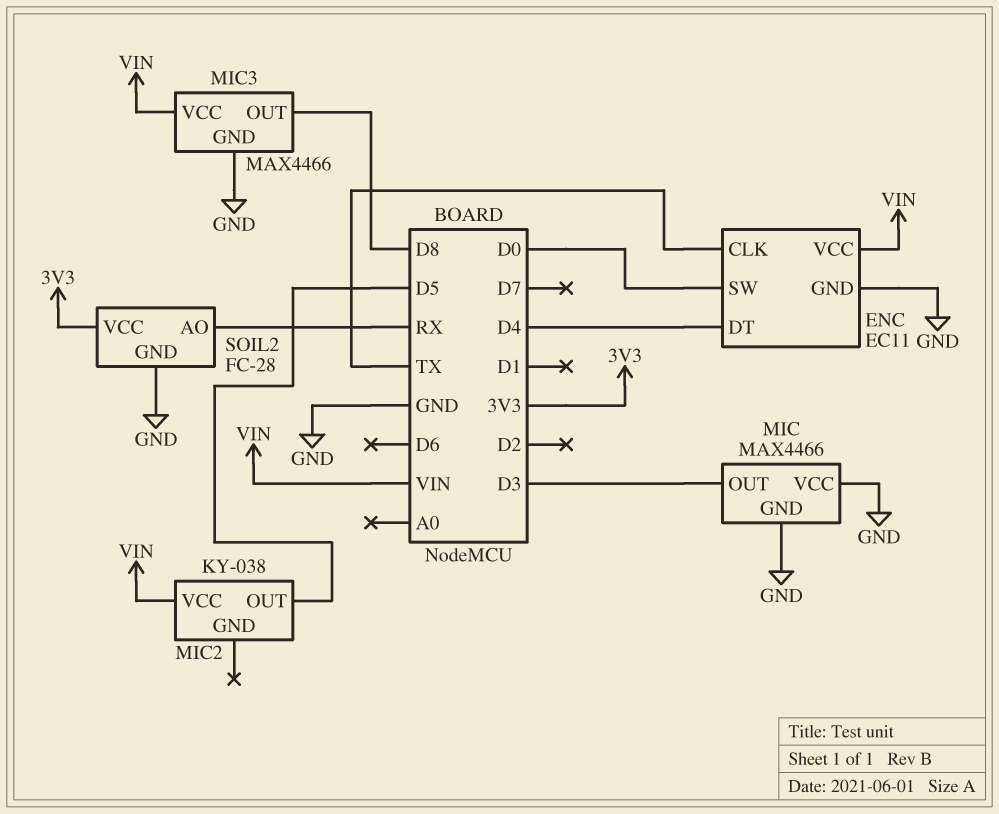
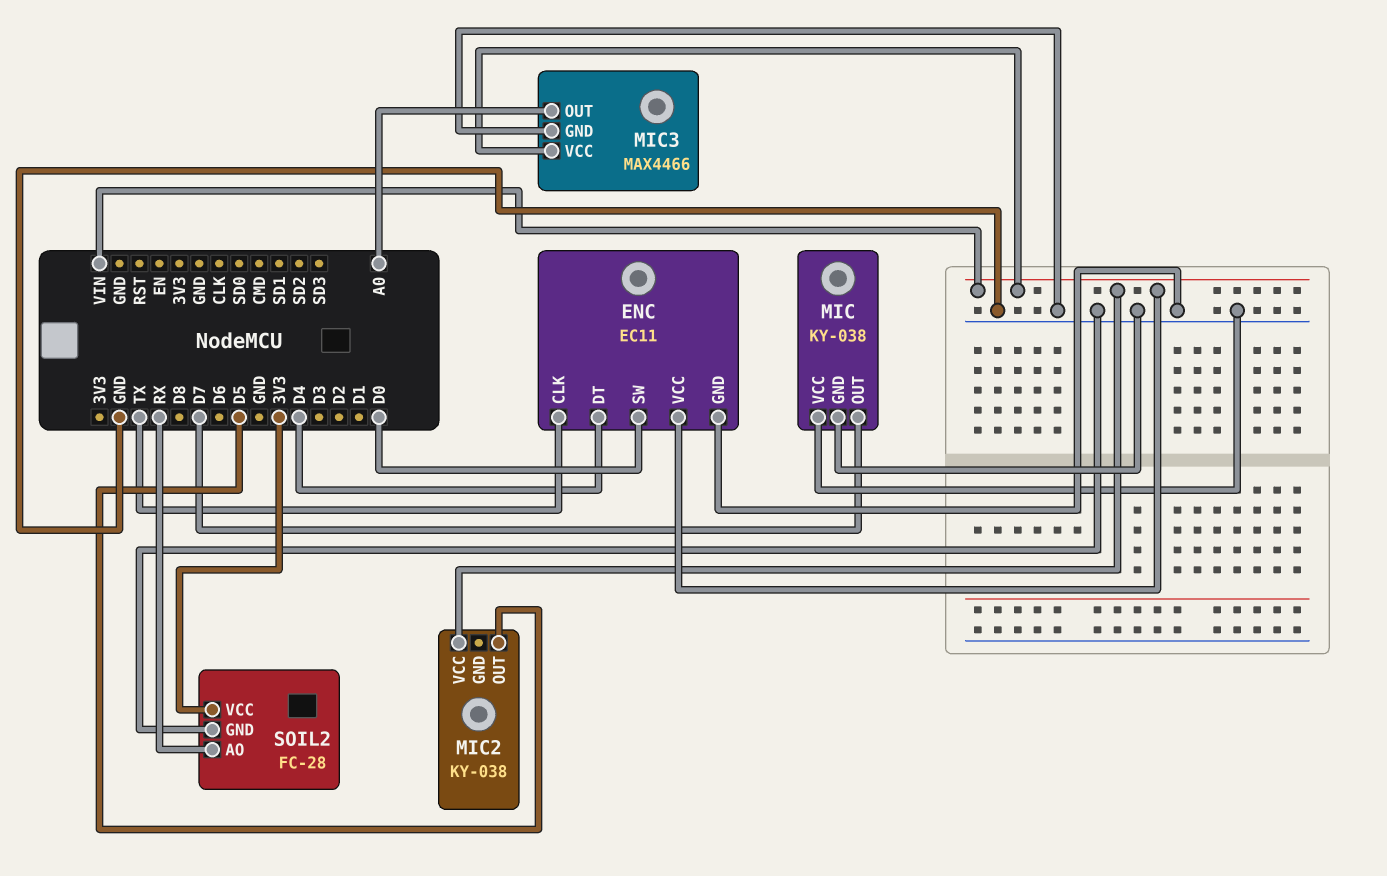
MIC: MAX4466 -> KY-038
MIC pin OUT: D3 -> D7
MIC3 pin OUT: D8 -> A0

